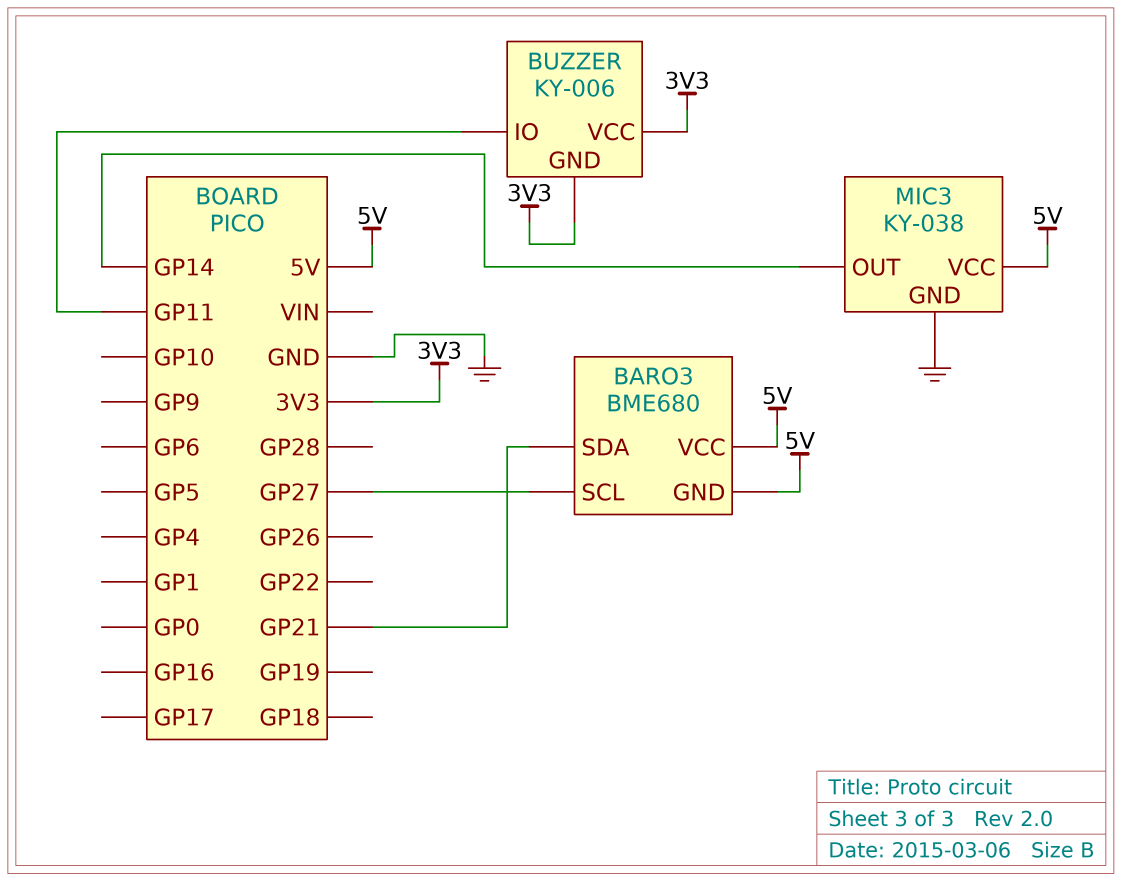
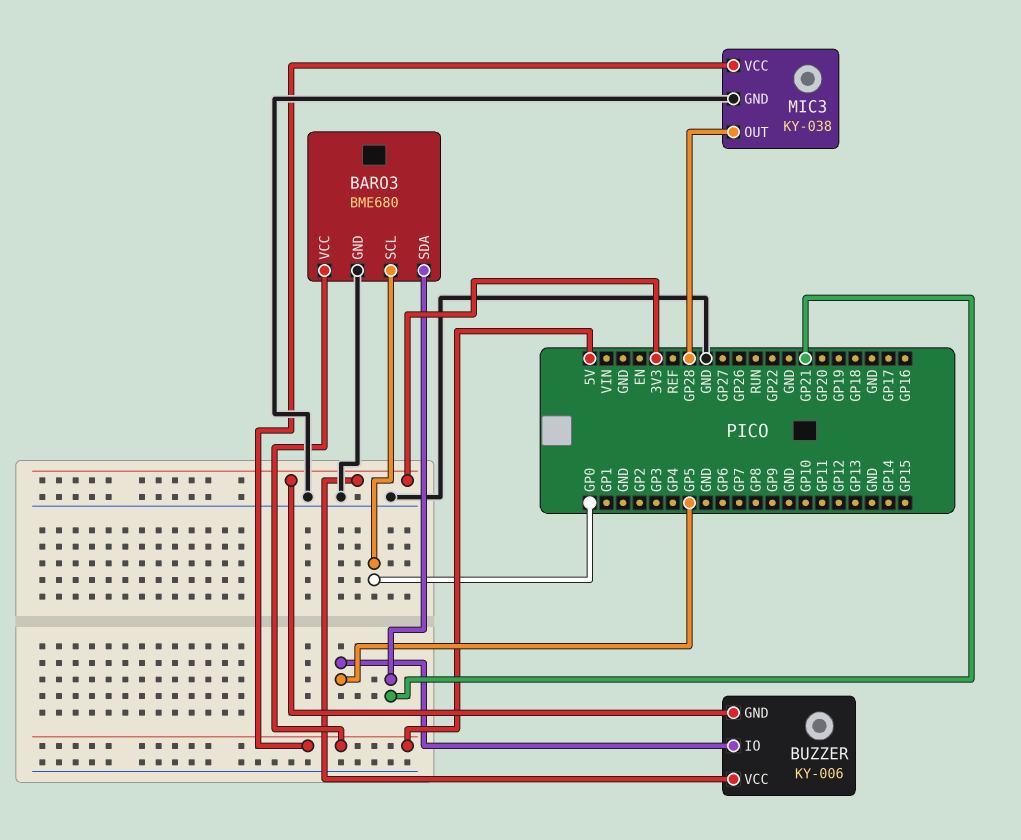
BARO3 pin GND: 5V -> GND
BARO3 pin SCL: GP27 -> GP0
BUZZER pin IO: GP11 -> GP5
MIC3 pin OUT: GP14 -> GP28

